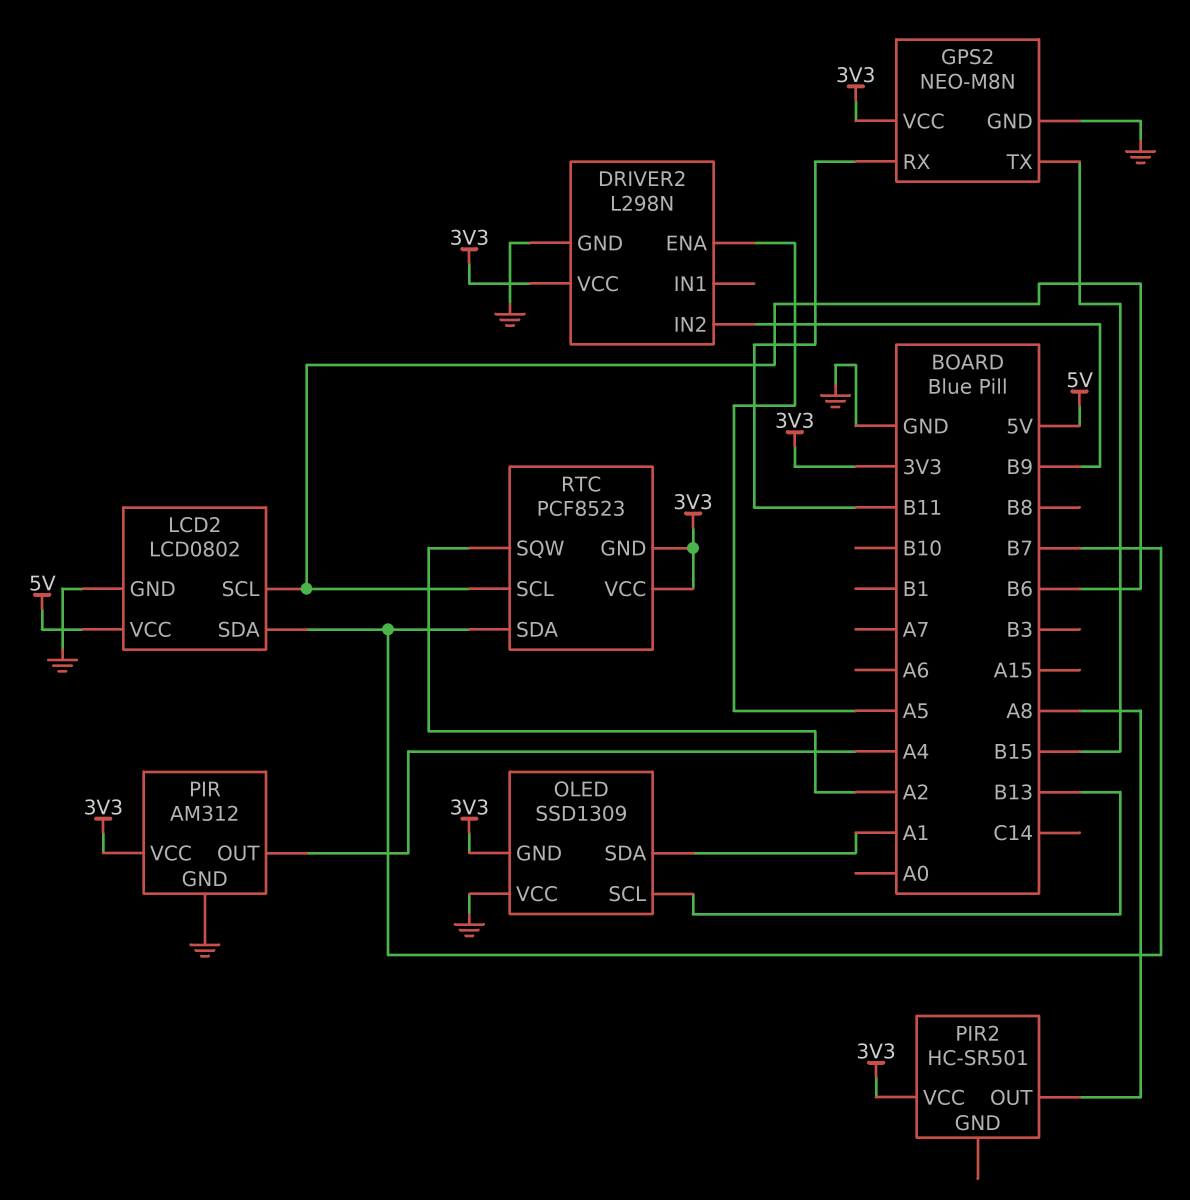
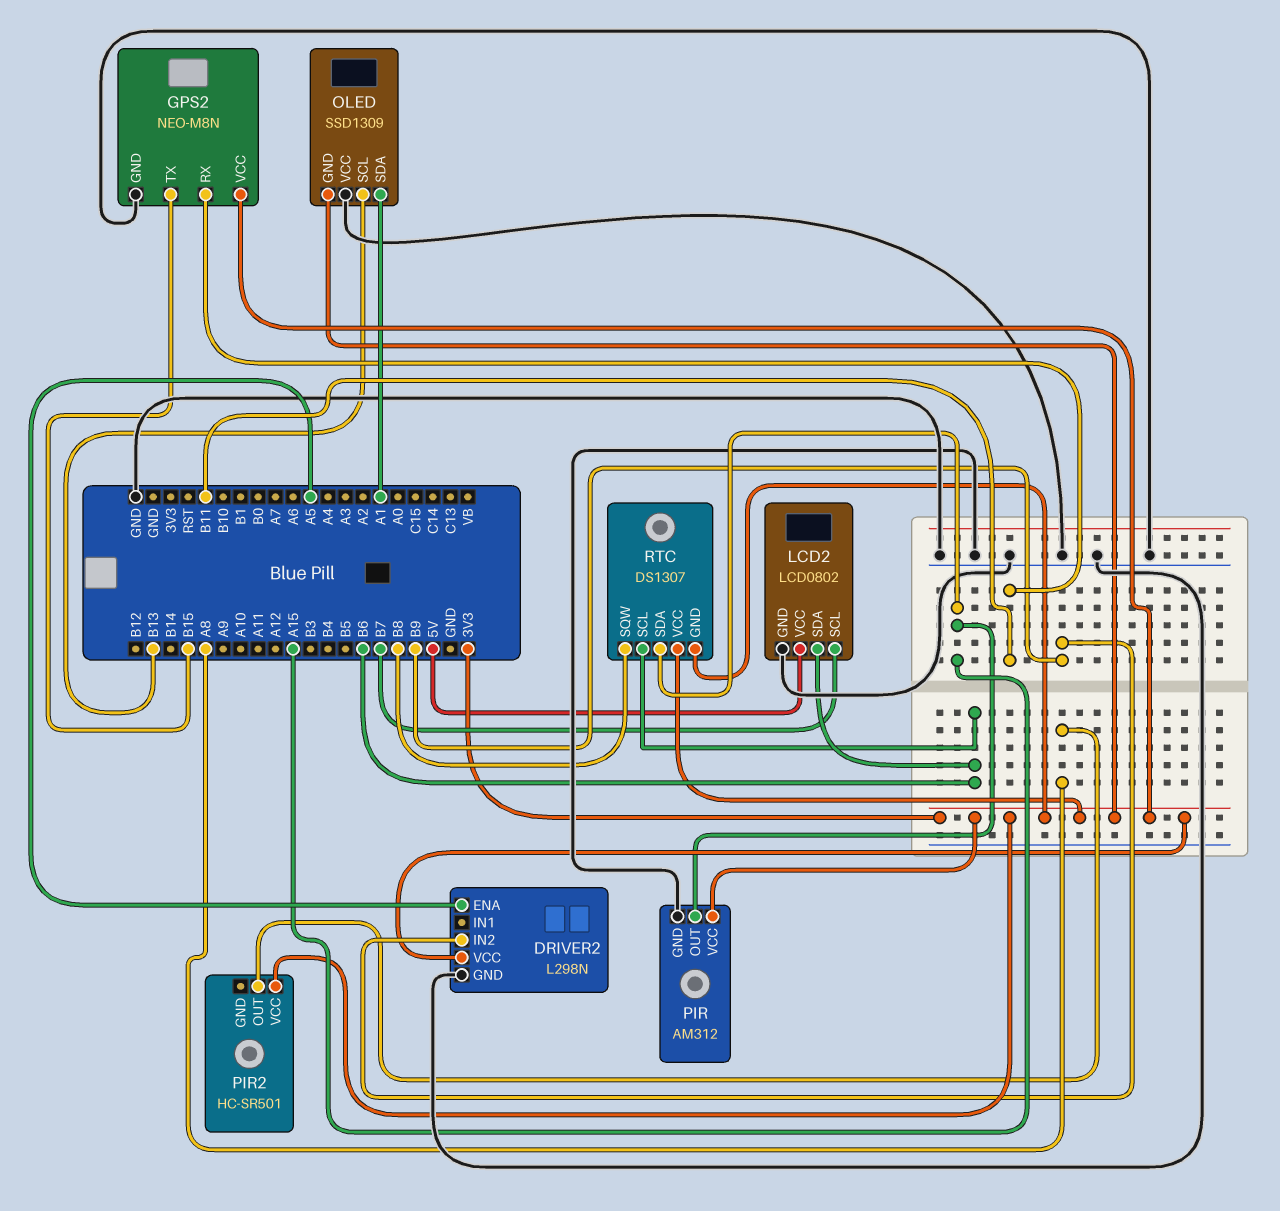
LCD2 pin SCL: B6 -> B7
LCD2 pin SDA: B7 -> B6
PIR pin OUT: A4 -> A15
RTC: PCF8523 -> DS1307
RTC pin SDA: B7 -> A15
RTC pin SQW: A2 -> B8

